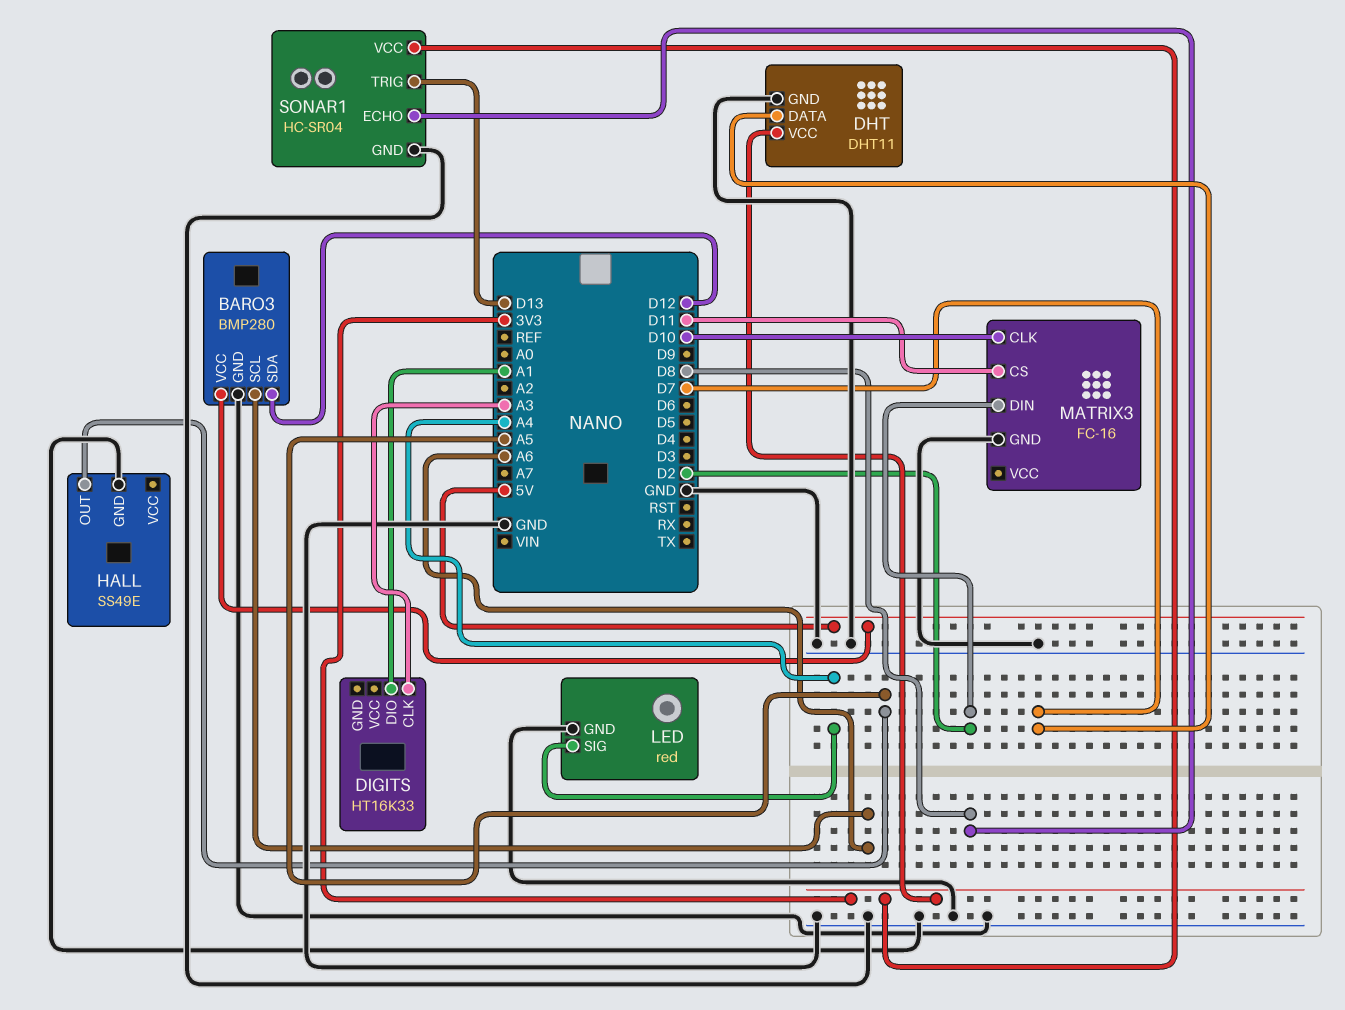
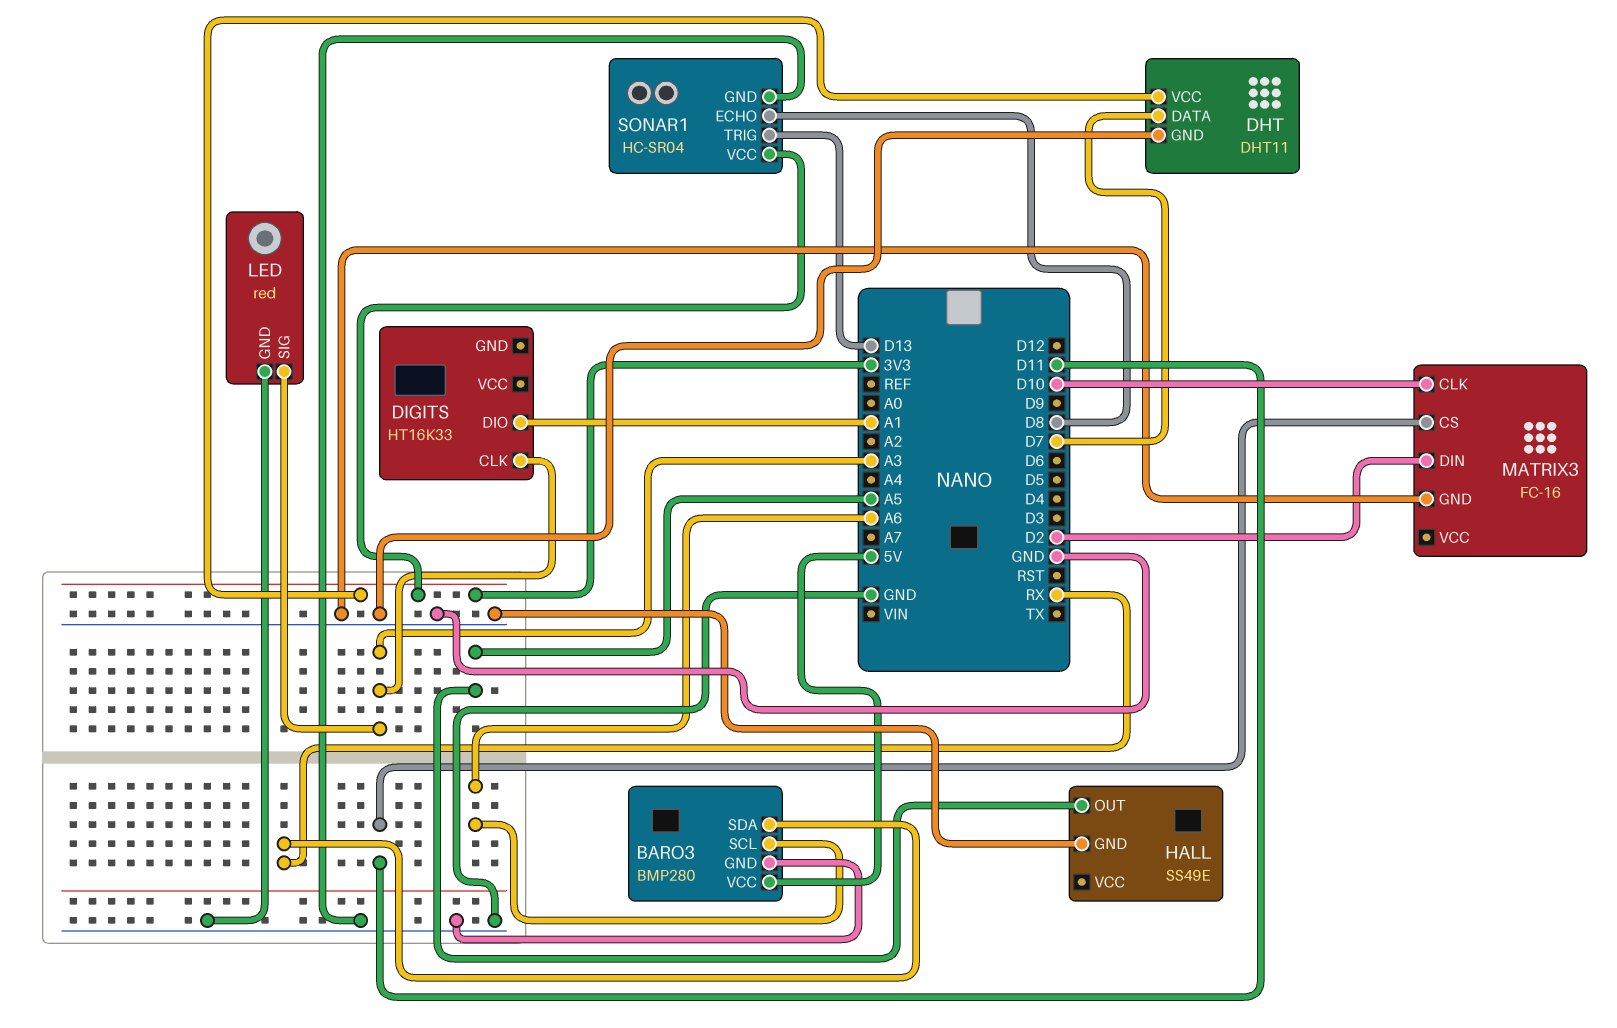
BARO3 pin SDA: D12 -> RX
LED pin SIG: A4 -> A3

